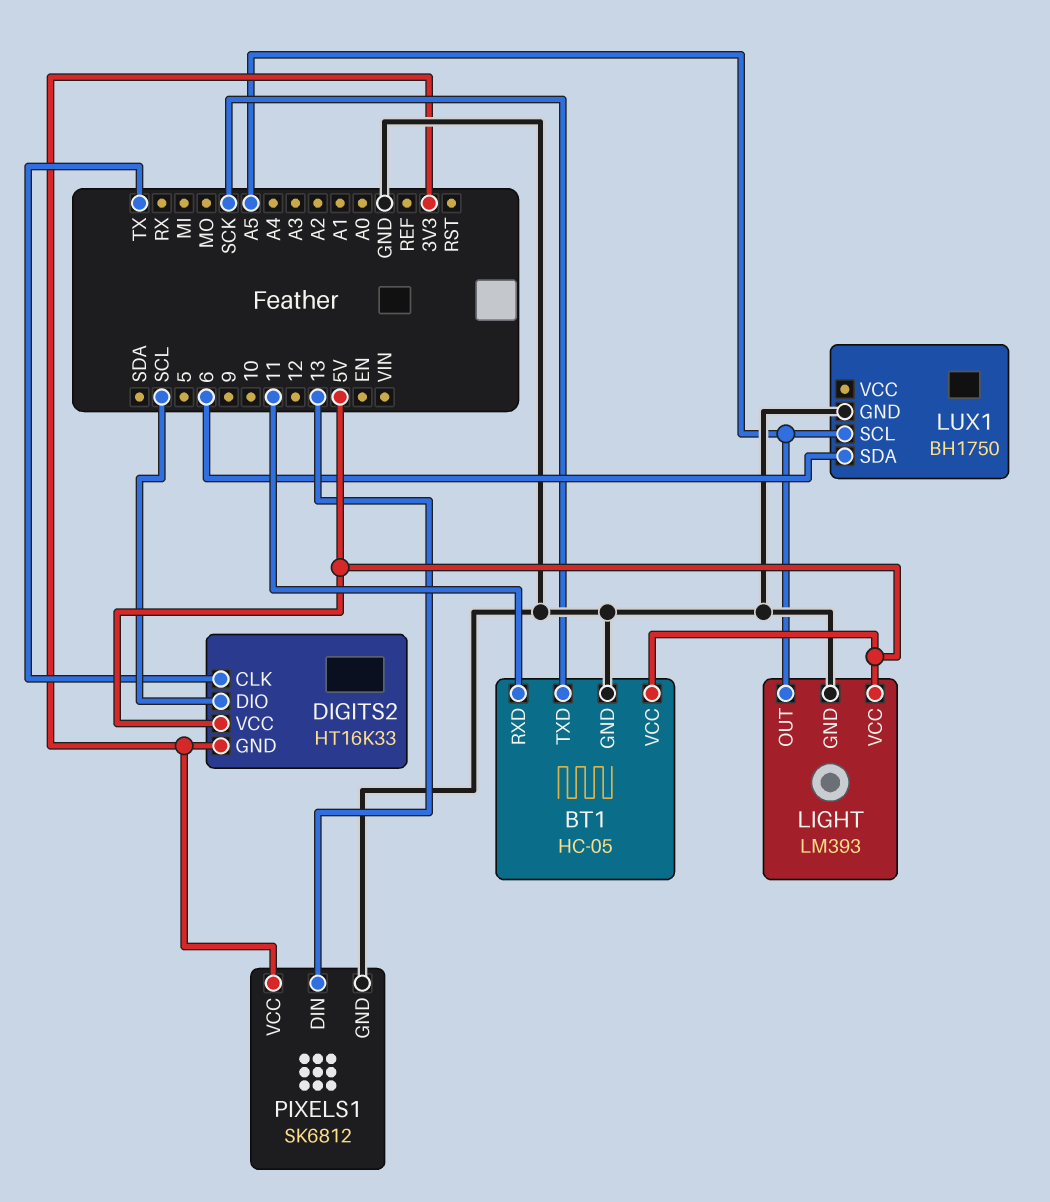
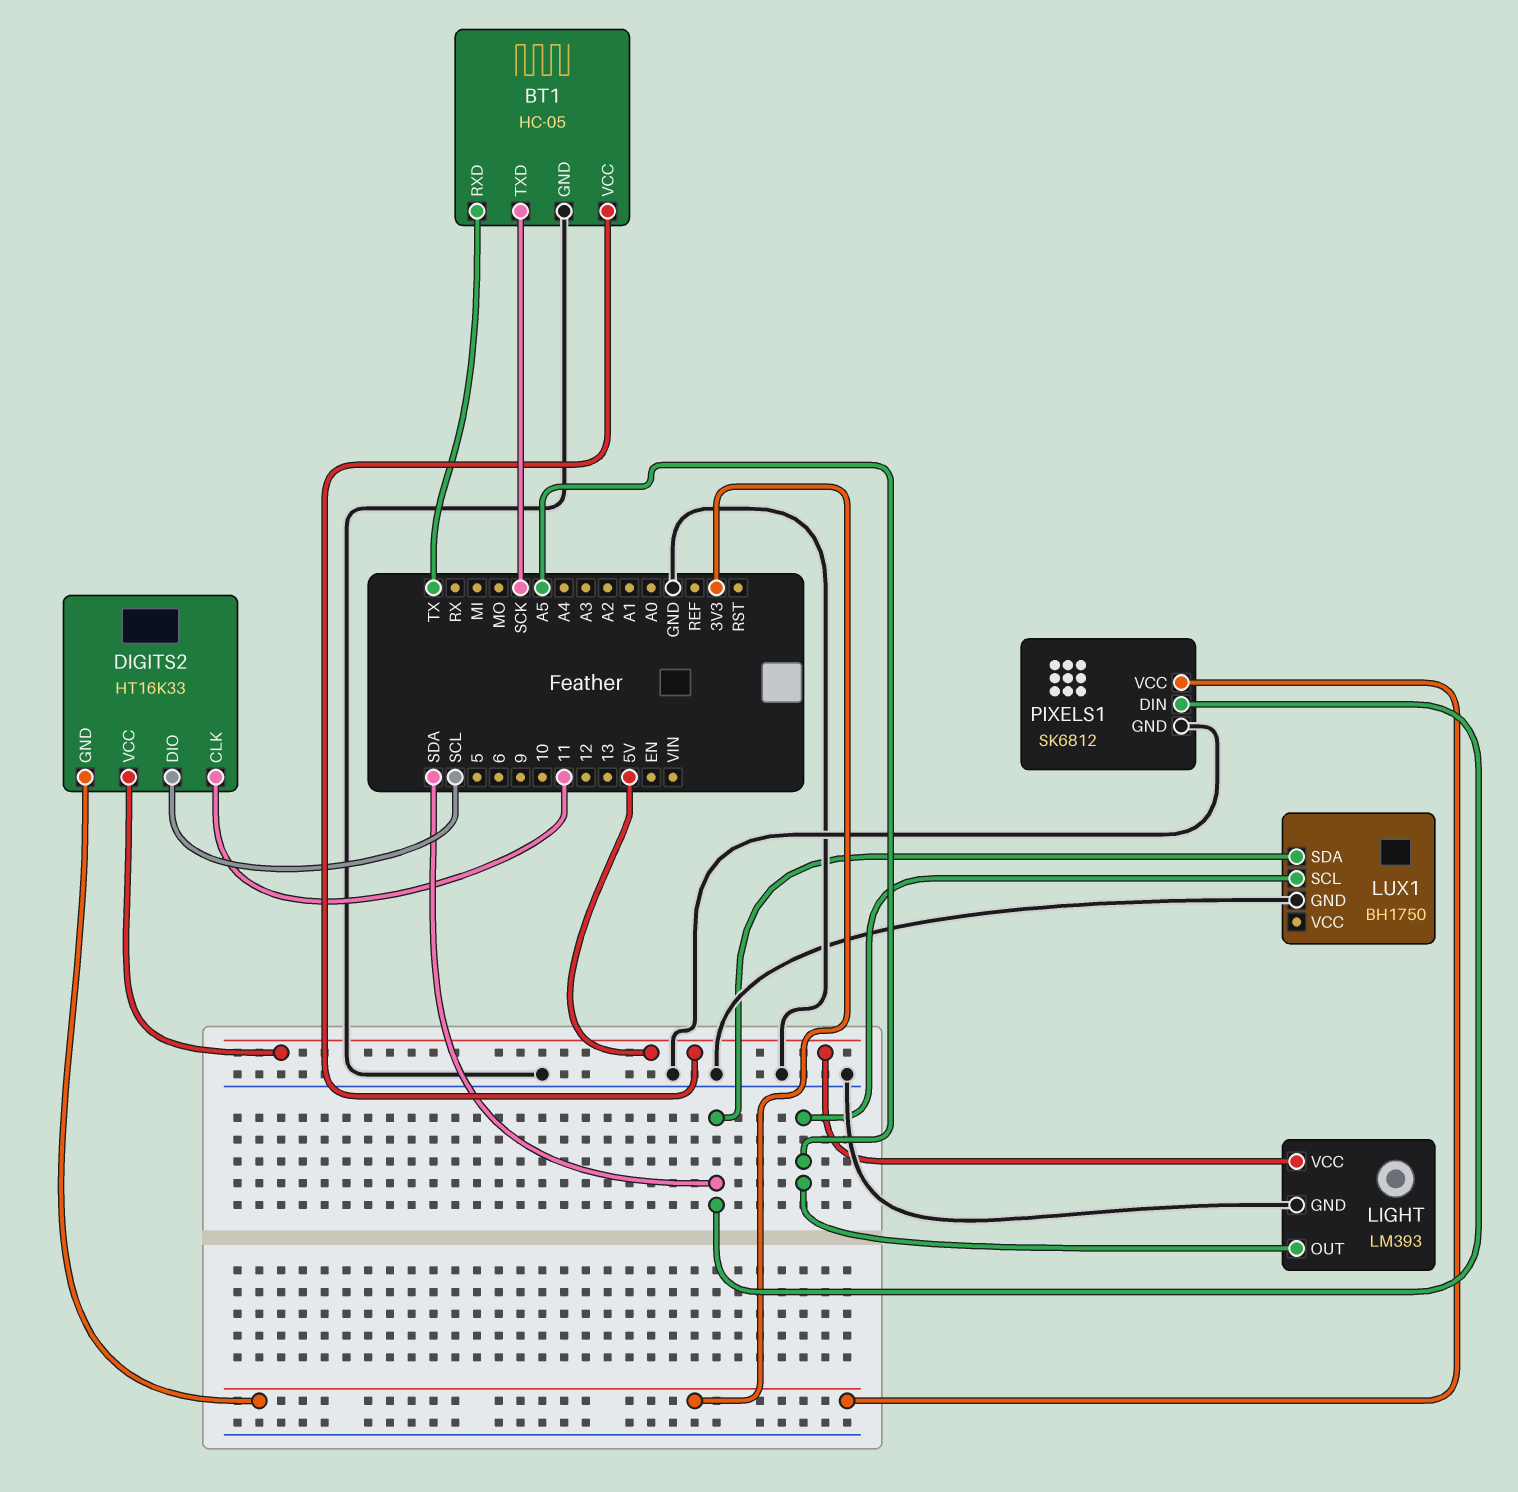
BT1 pin RXD: 11 -> TX
DIGITS2 pin CLK: TX -> 11
LUX1 pin SDA: 6 -> SDA
PIXELS1 pin DIN: 13 -> SDA

